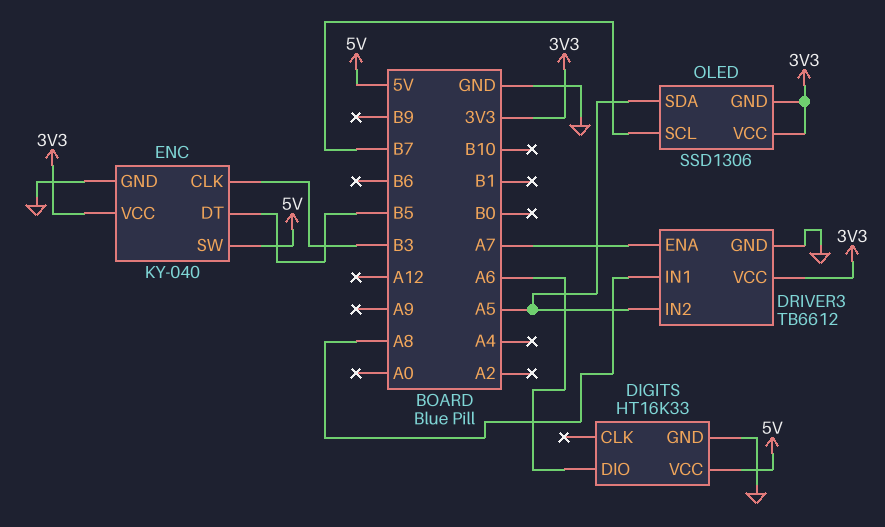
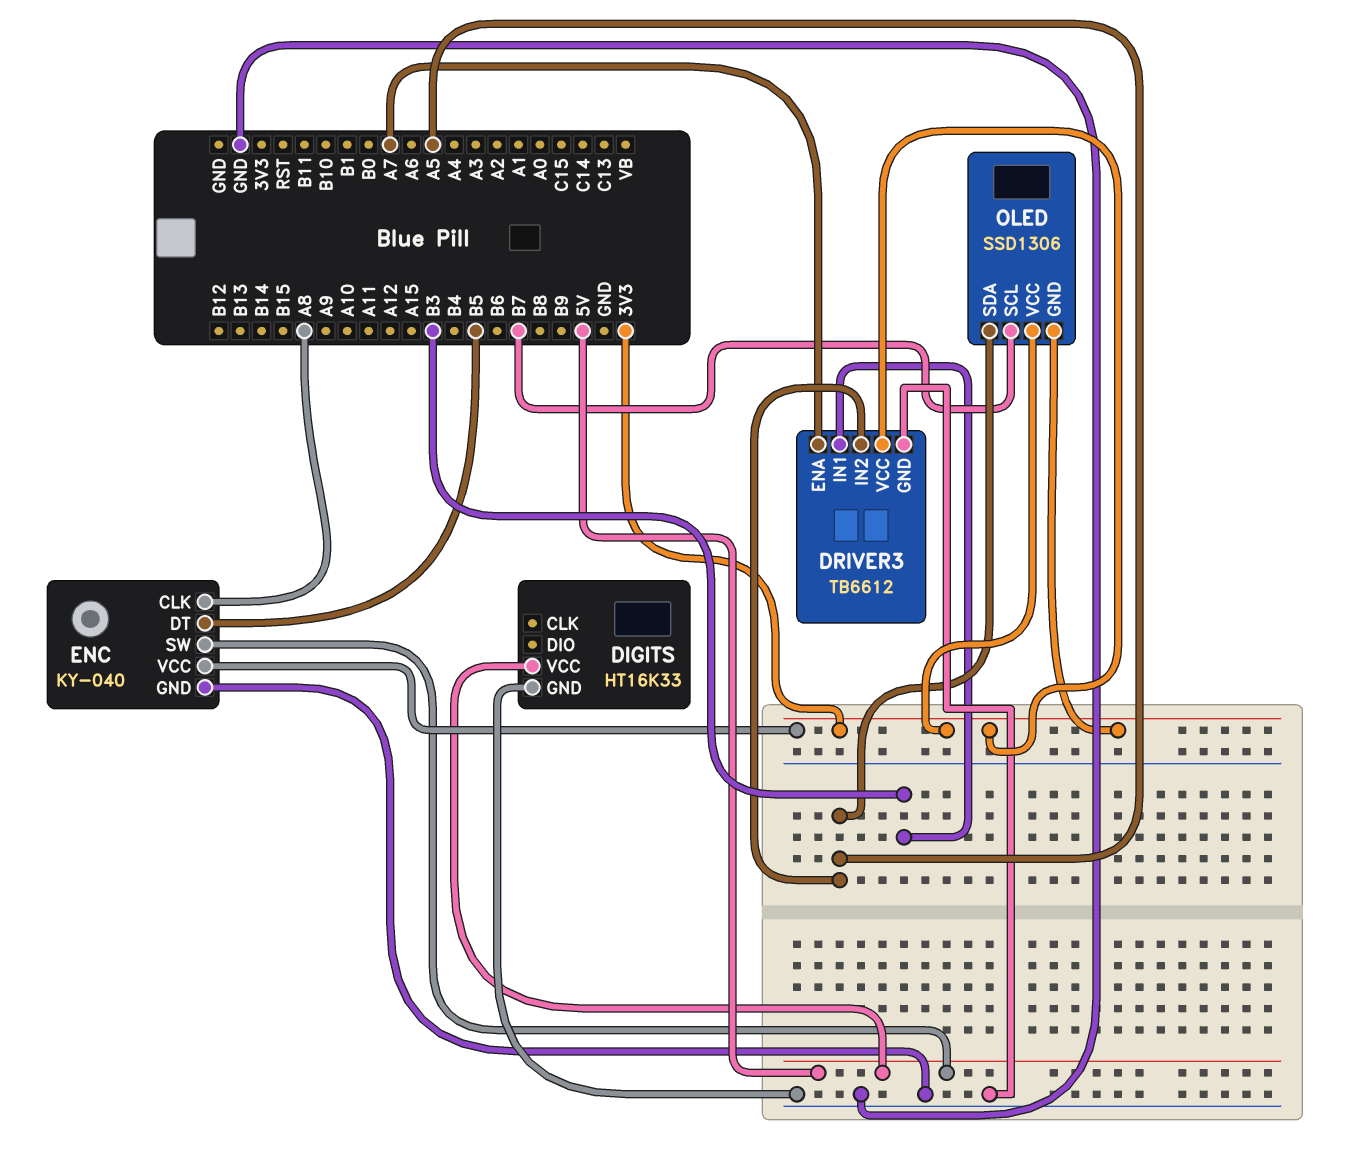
DIGITS pin DIO: A6 -> none
DRIVER3 pin IN1: A8 -> B3
ENC pin CLK: B3 -> A8

